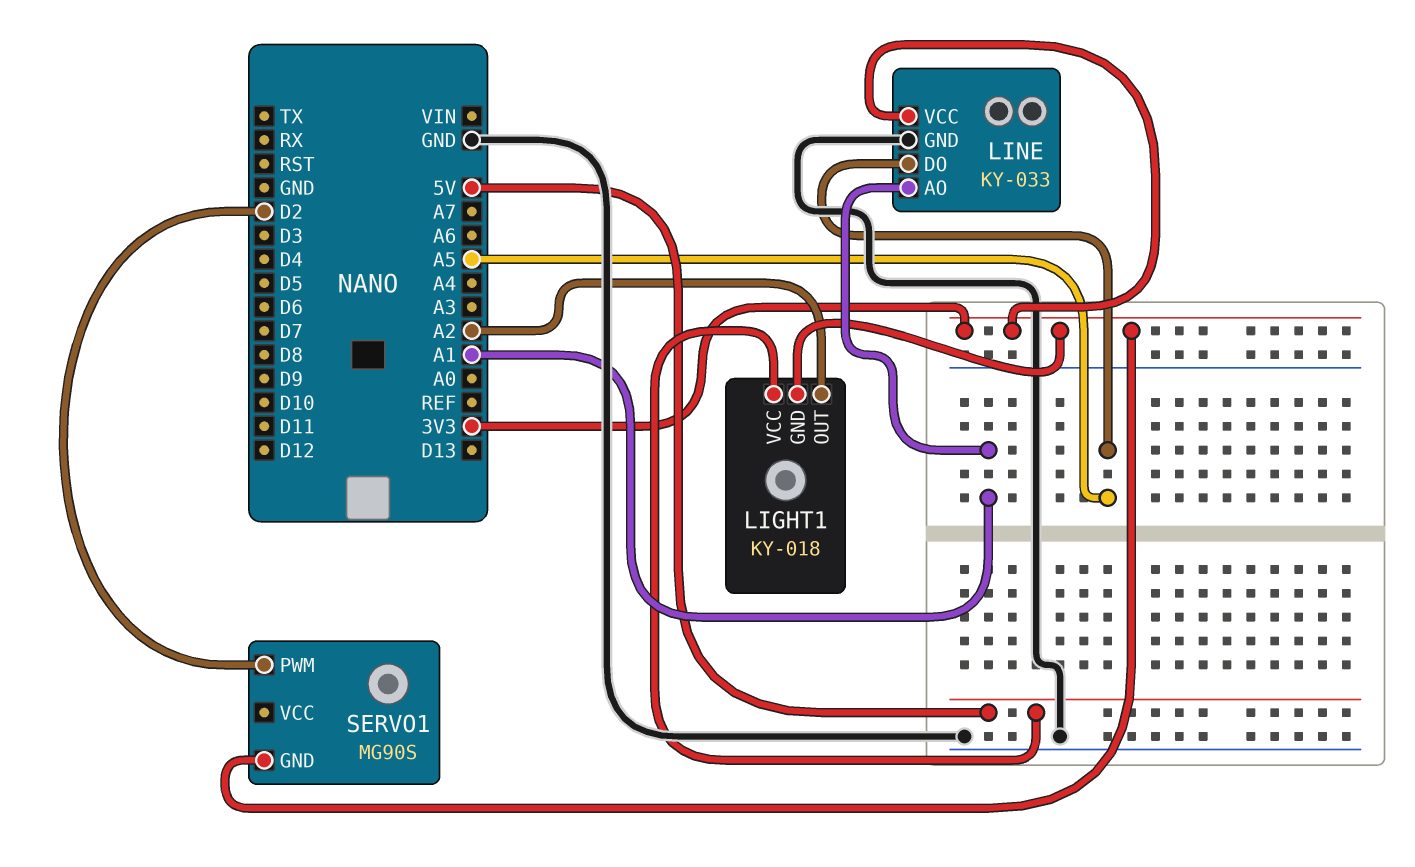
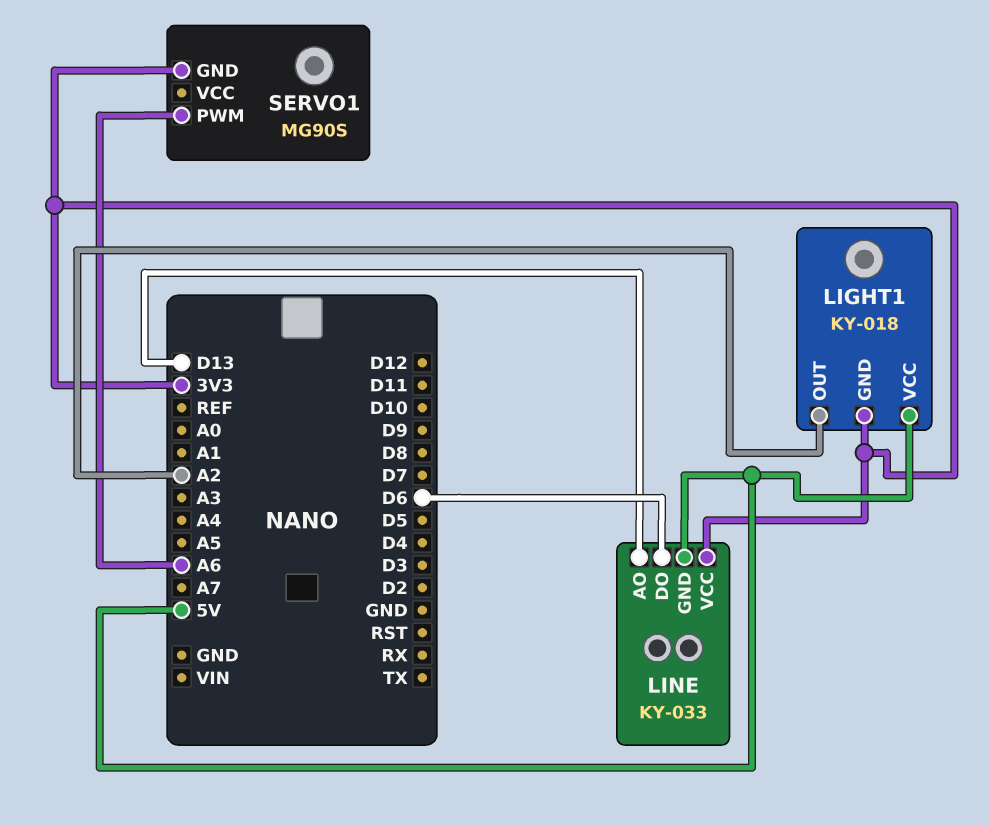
LINE pin AO: A1 -> D13
LINE pin DO: A5 -> D6
LINE pin GND: GND -> 5V
SERVO1 pin PWM: D2 -> A6

